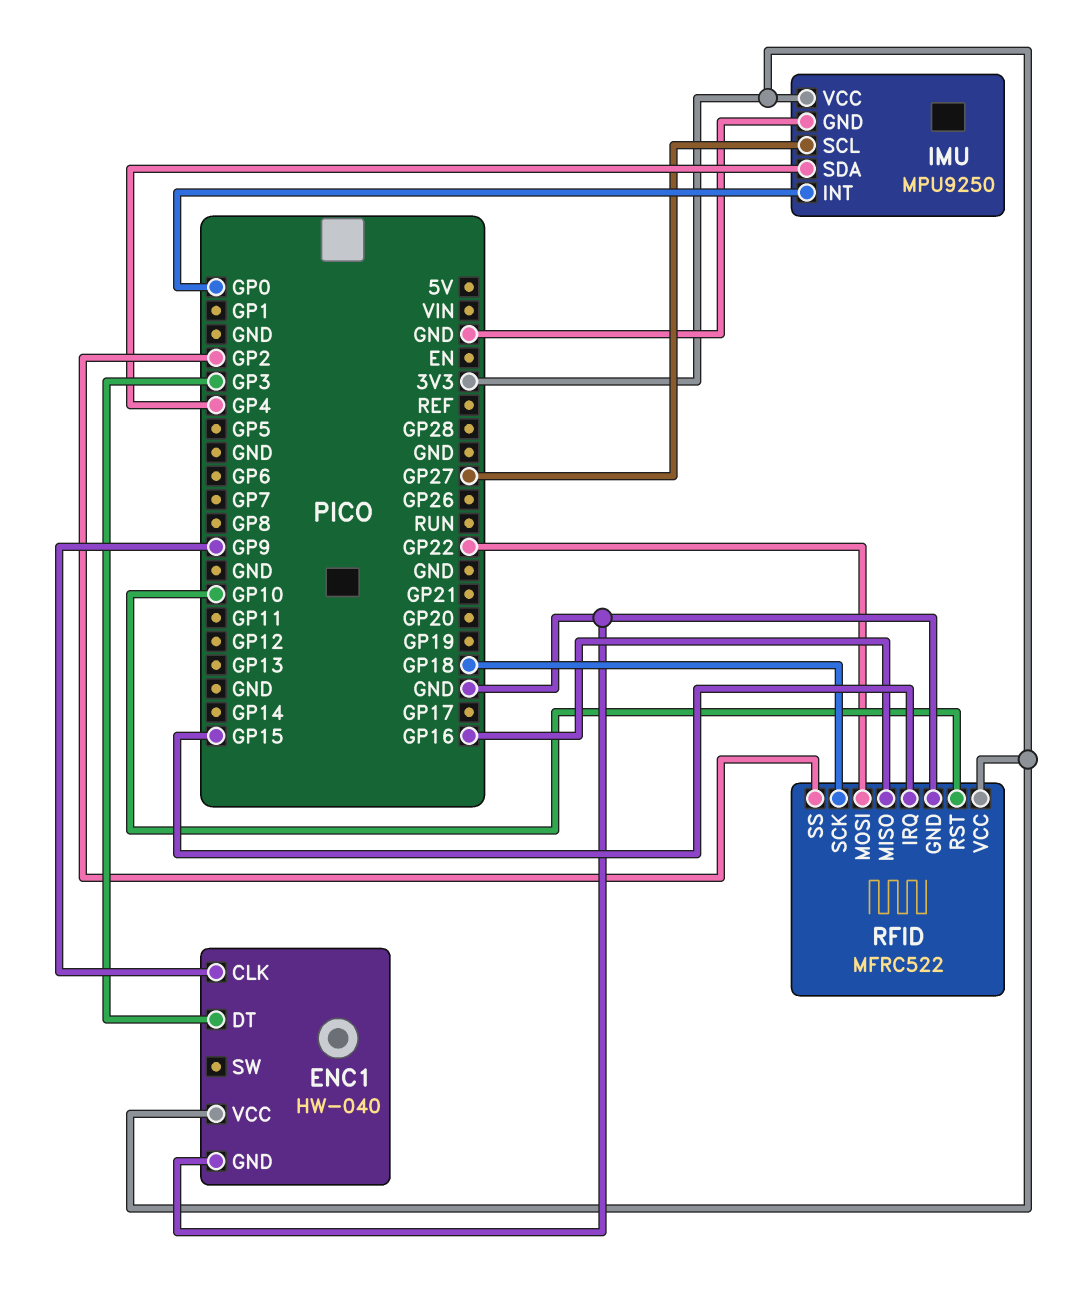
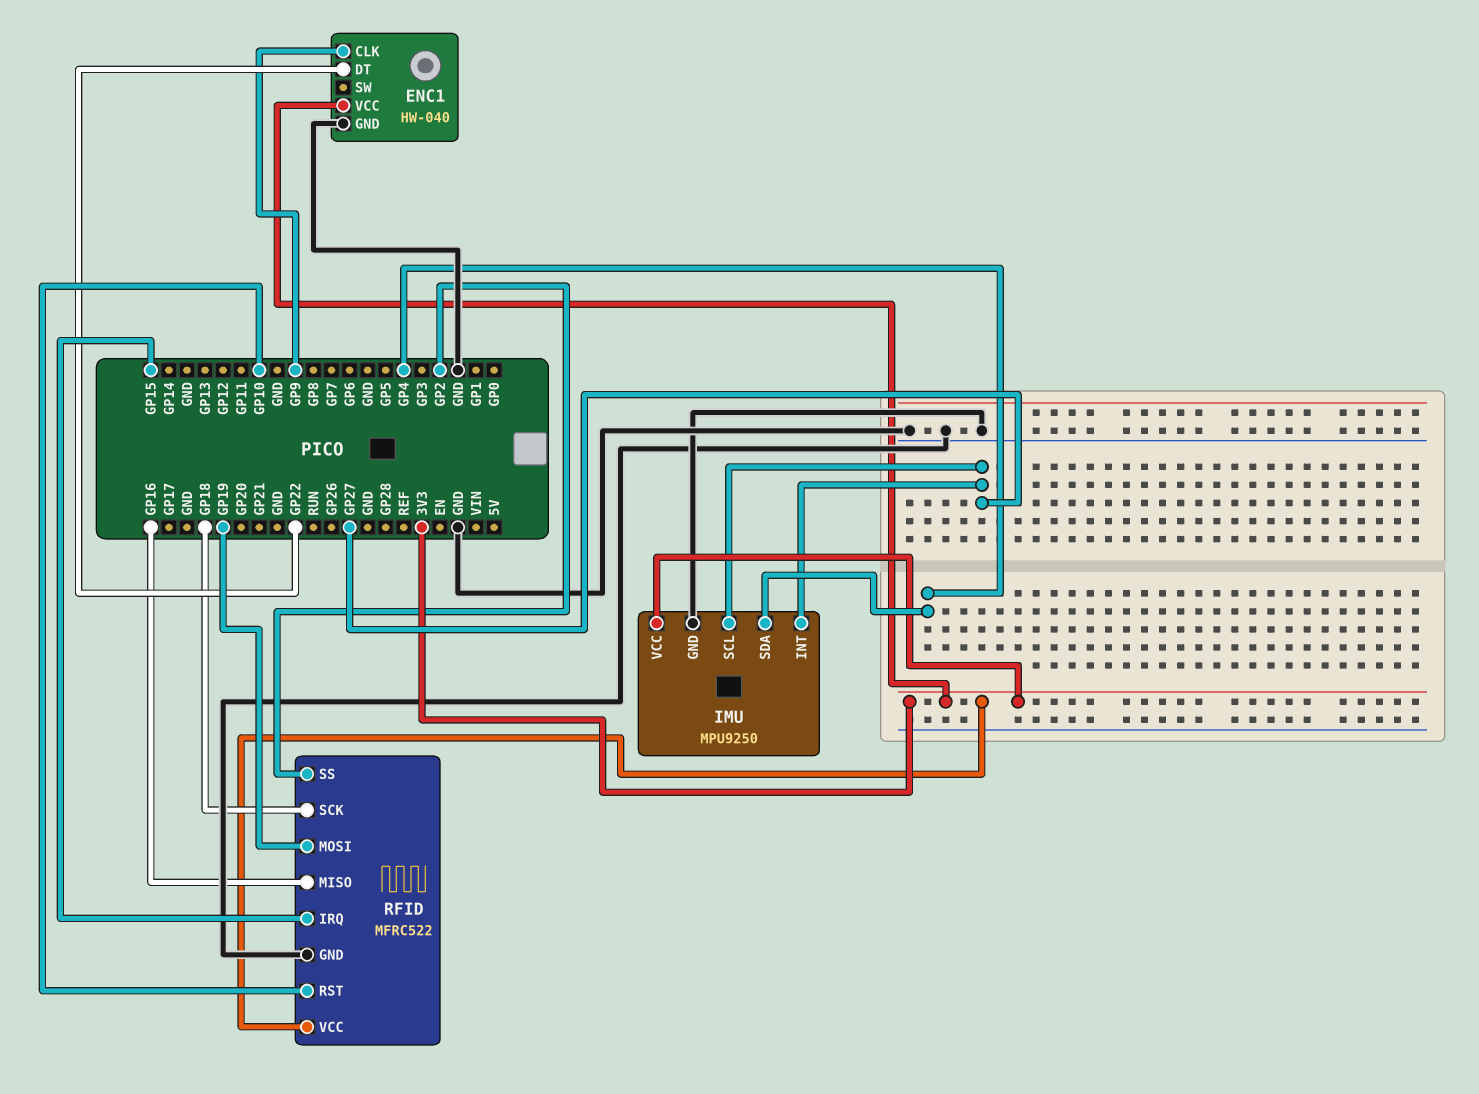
ENC1 pin DT: GP3 -> GP22
IMU pin INT: GP0 -> GP27
RFID pin MOSI: GP22 -> GP19

